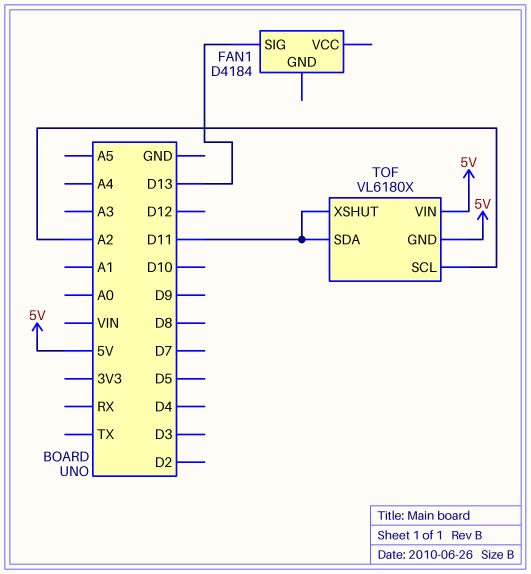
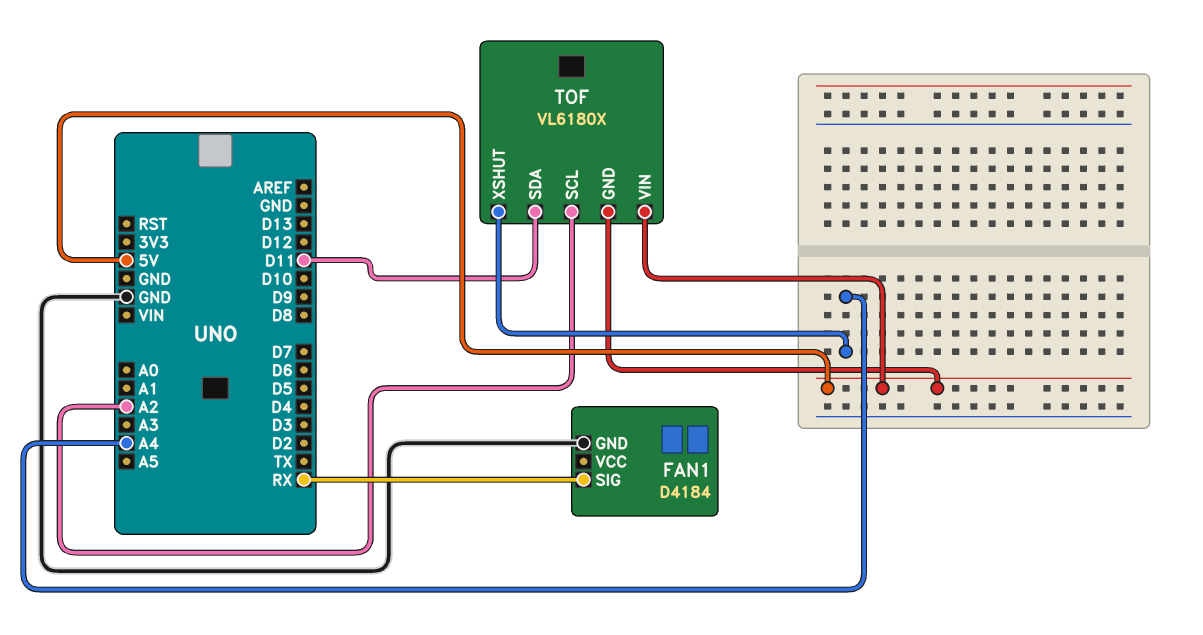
FAN1 pin GND: none -> GND
FAN1 pin SIG: D13 -> RX
TOF pin XSHUT: D11 -> A4

